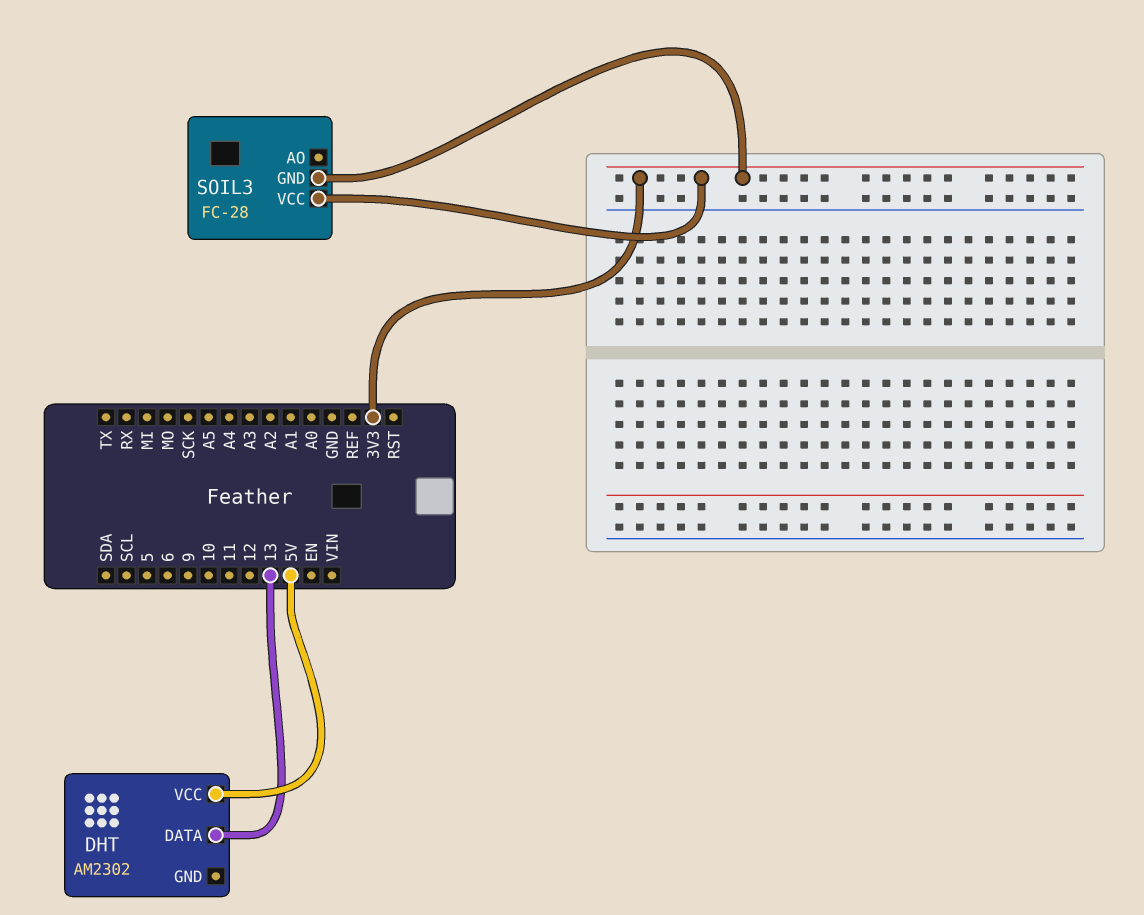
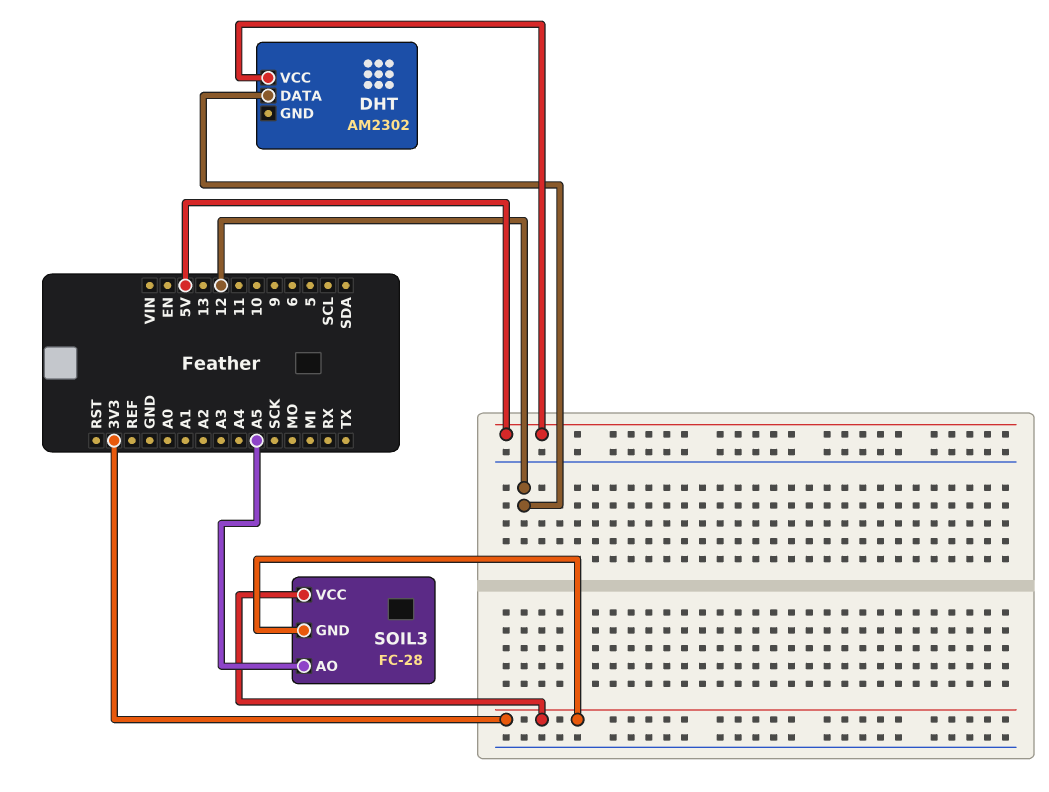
DHT pin DATA: 13 -> 12
SOIL3 pin AO: none -> A5

